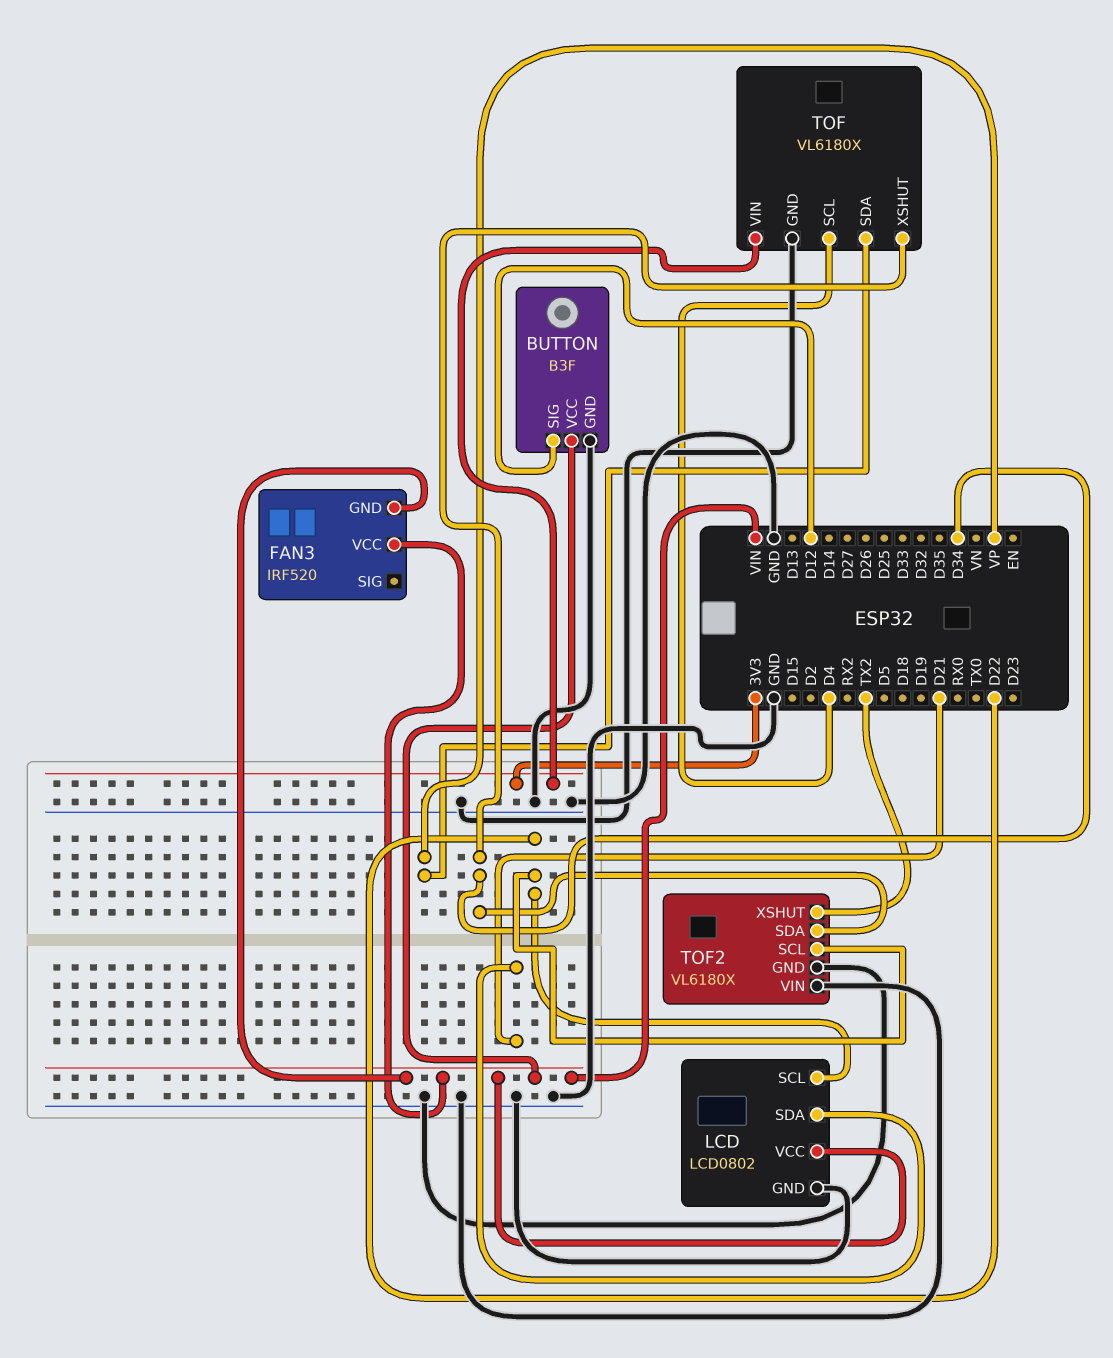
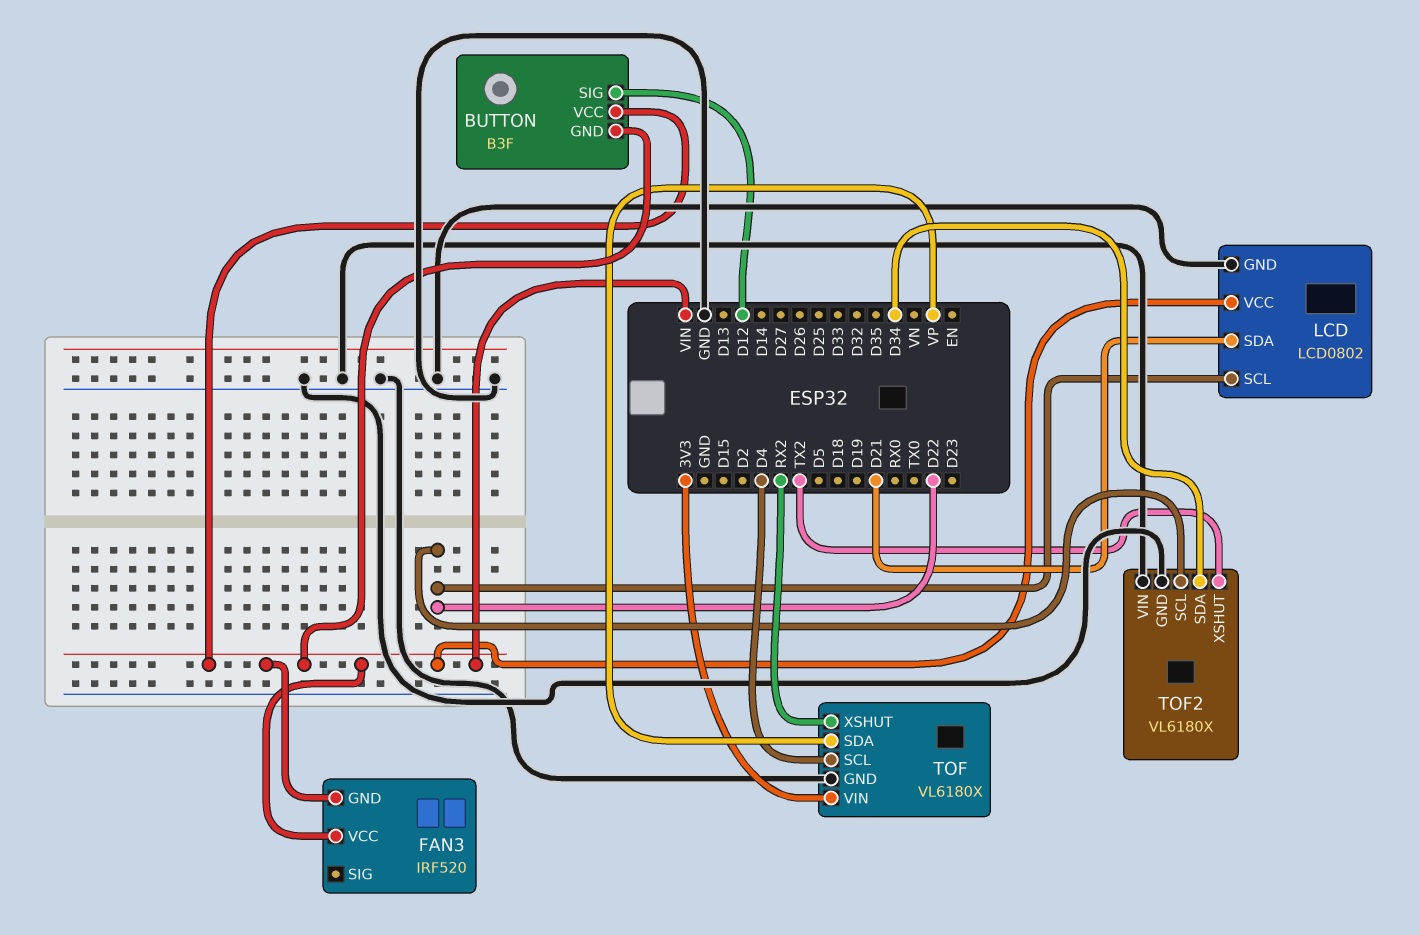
BUTTON pin GND: GND -> VIN
TOF pin XSHUT: D34 -> RX2

